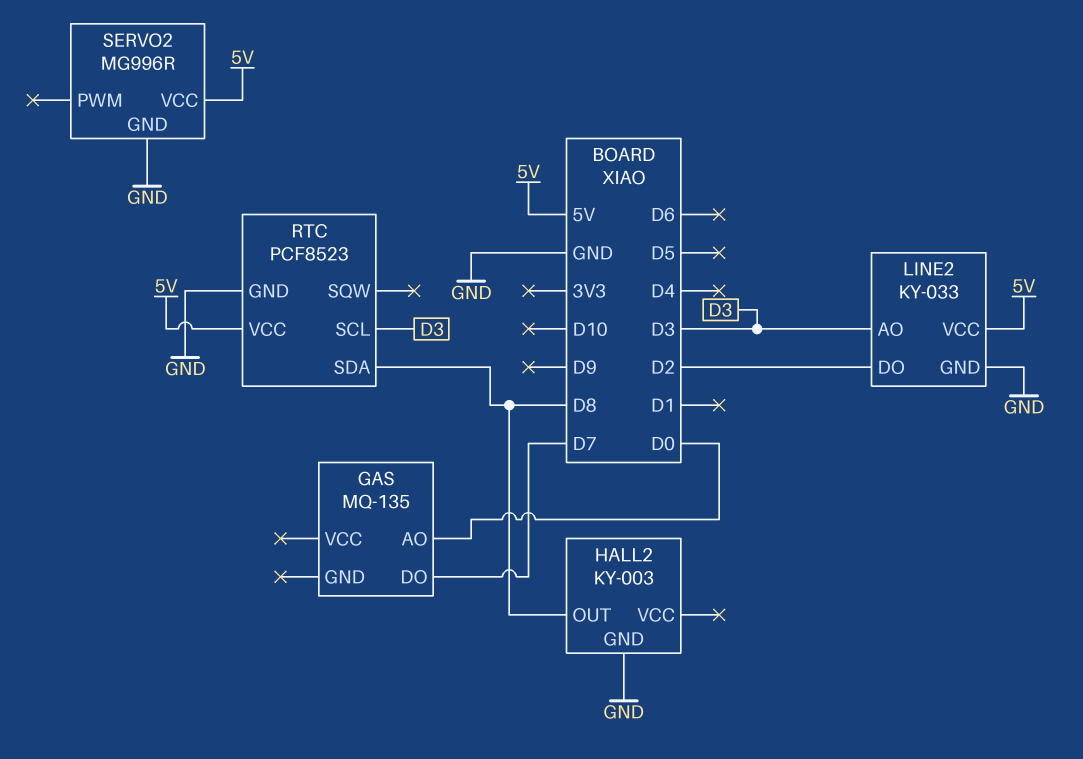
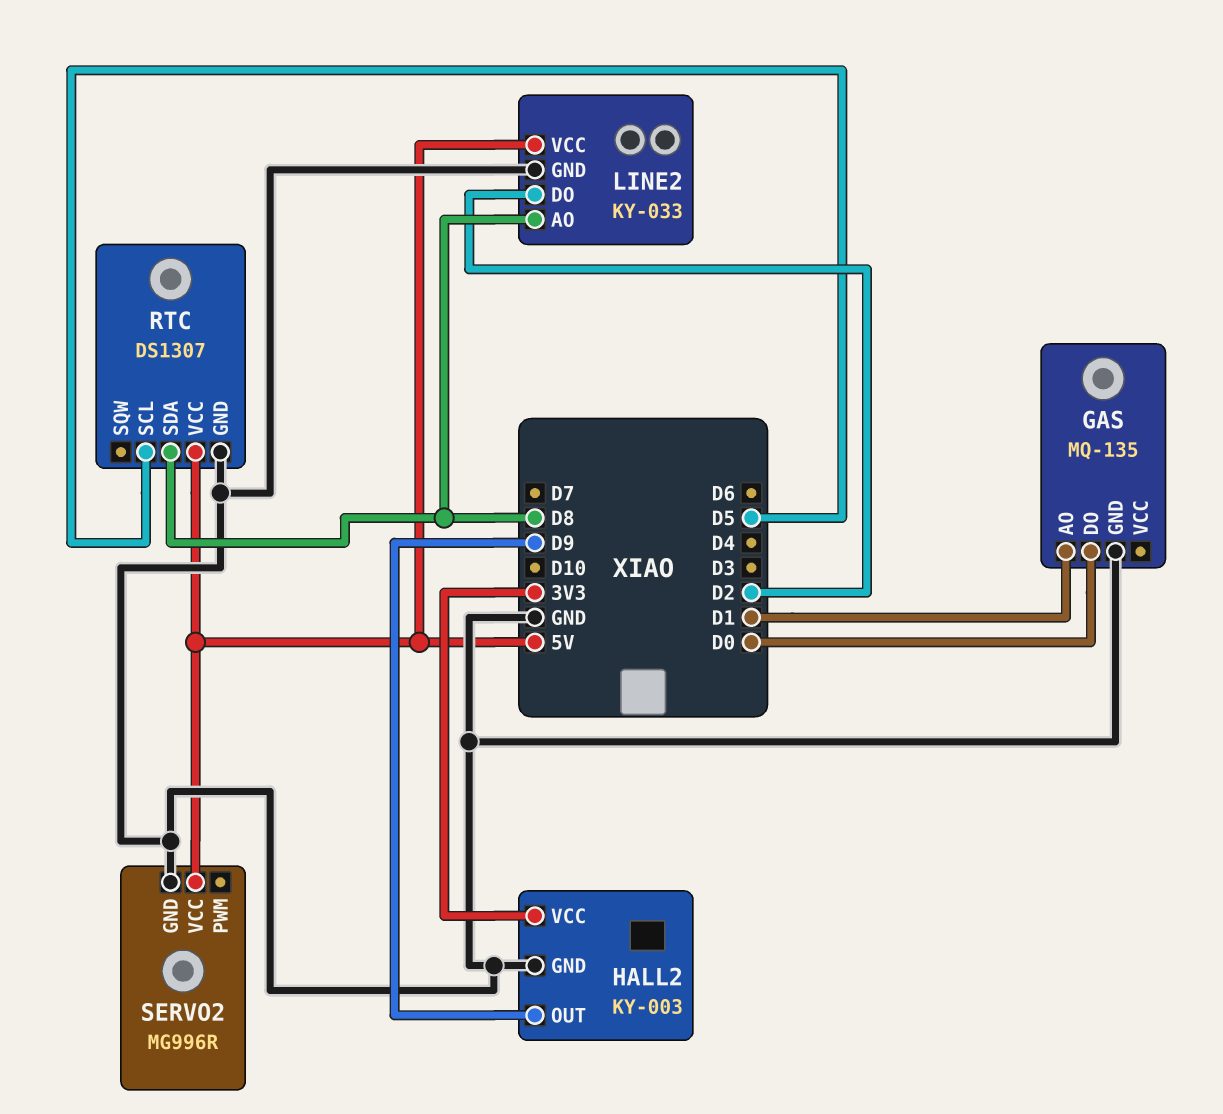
GAS pin AO: D0 -> D1
GAS pin DO: D7 -> D0
GAS pin GND: none -> GND
HALL2 pin OUT: D8 -> D9
HALL2 pin VCC: none -> 3V3
LINE2 pin AO: D3 -> D8
RTC: PCF8523 -> DS1307
RTC pin SCL: D3 -> D5

